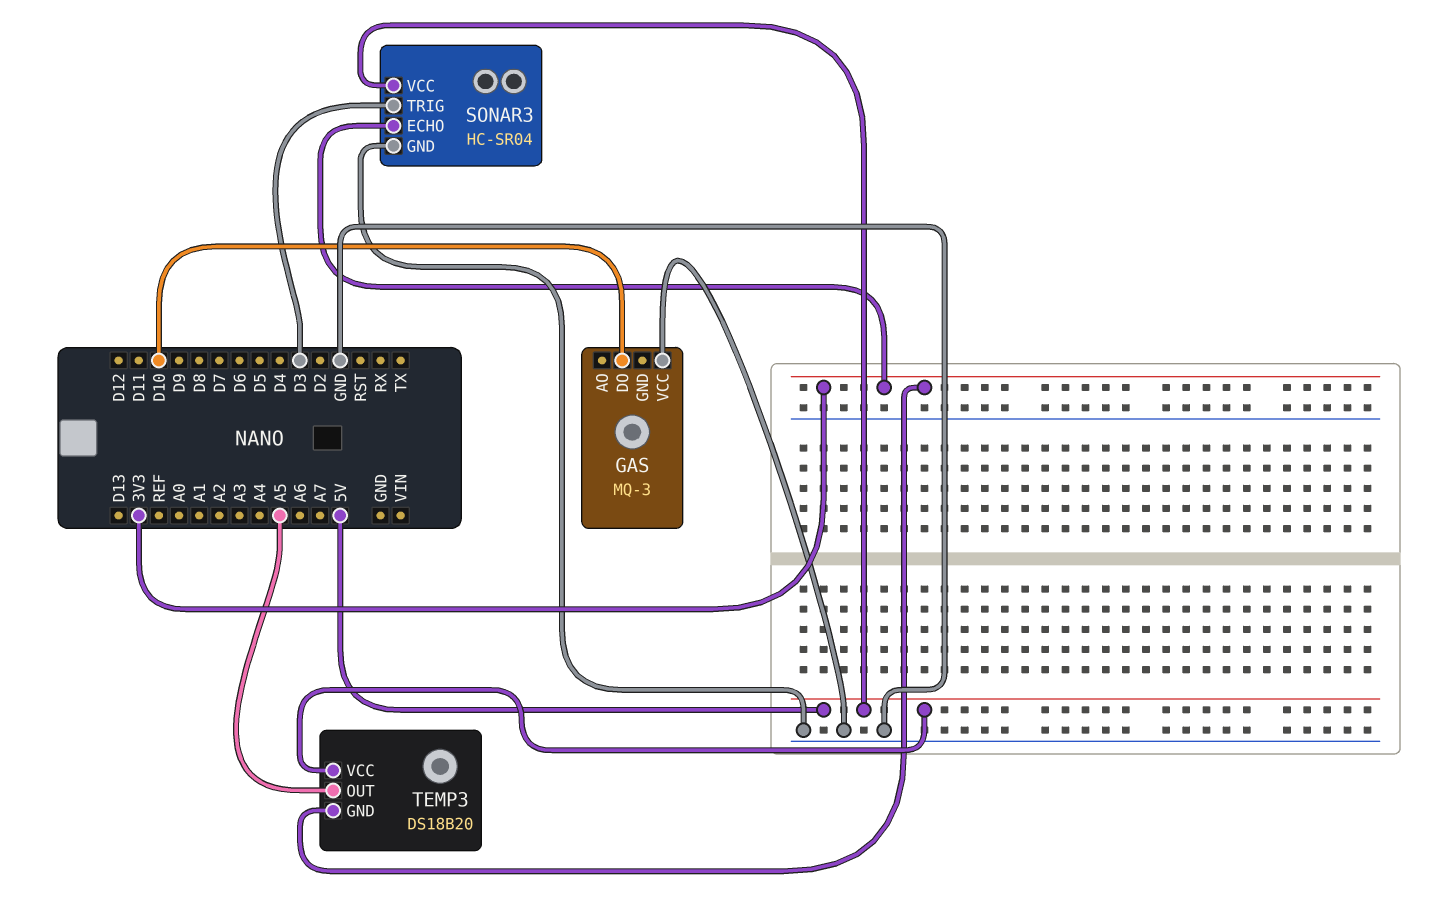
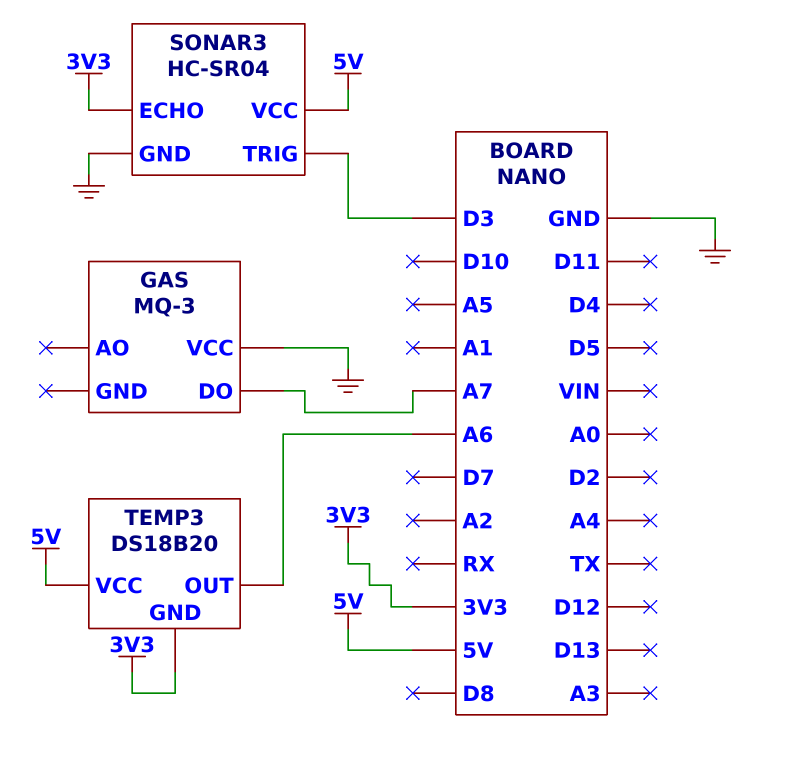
GAS pin DO: D10 -> A7
TEMP3 pin OUT: A5 -> A6

